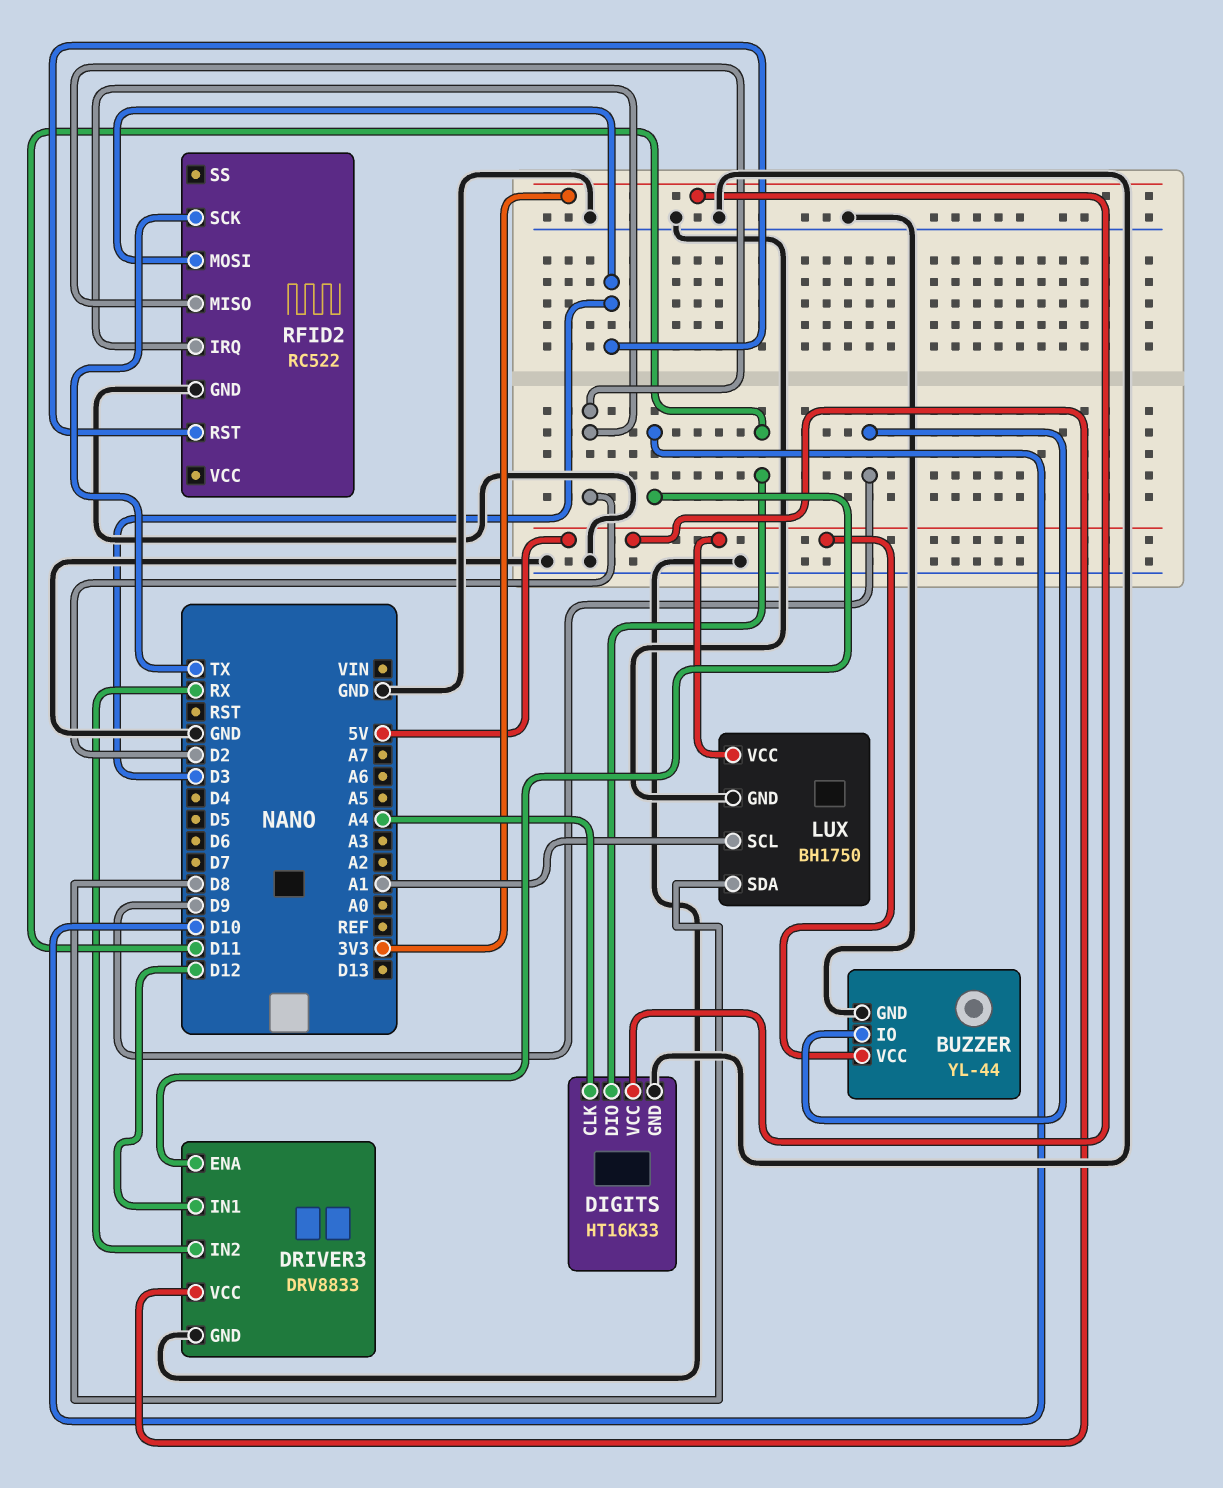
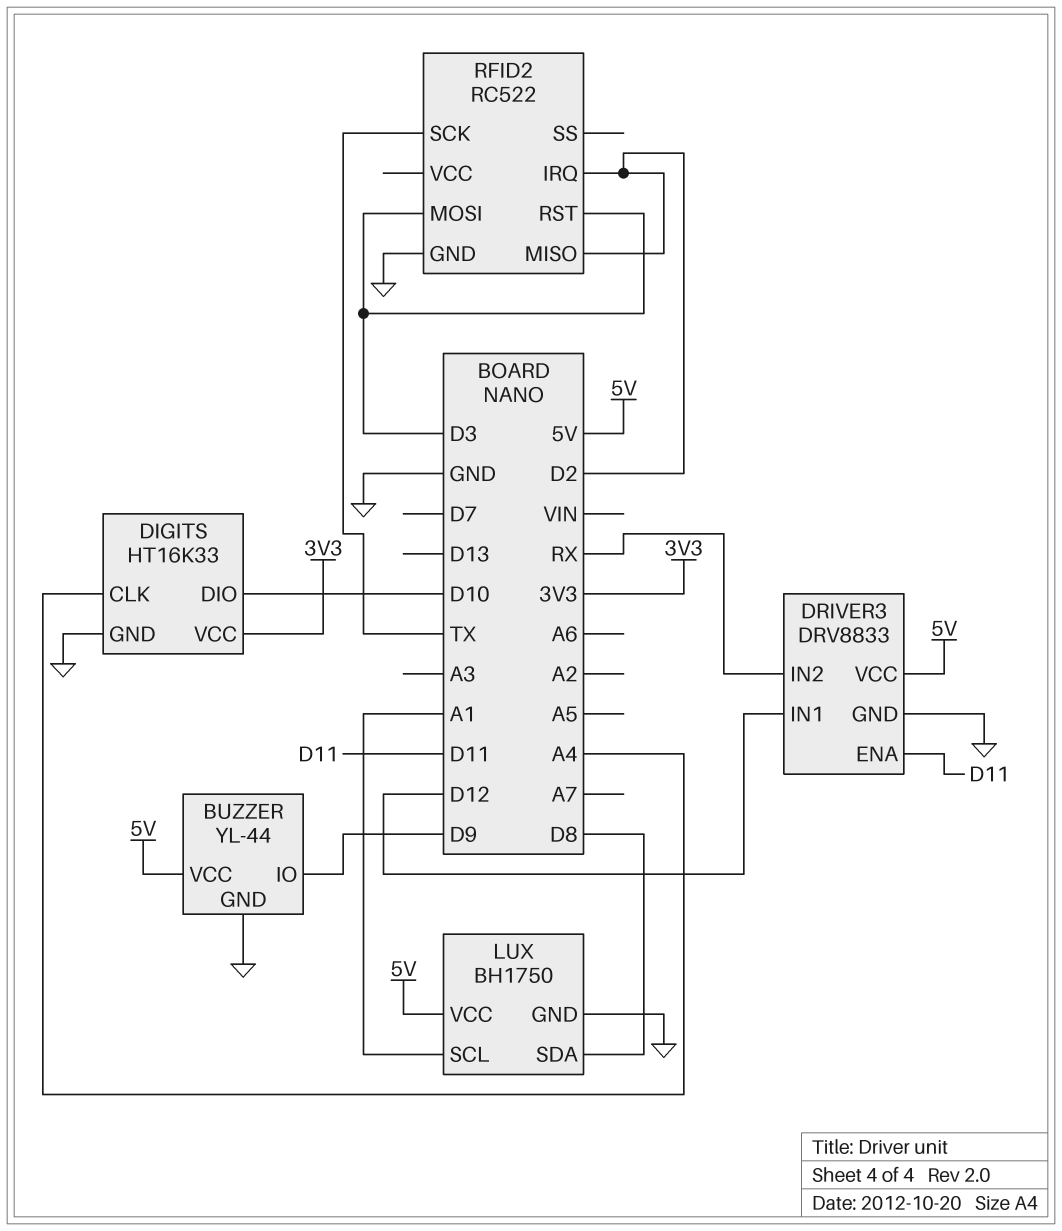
DIGITS pin DIO: D11 -> D10
DRIVER3 pin ENA: D10 -> D11

